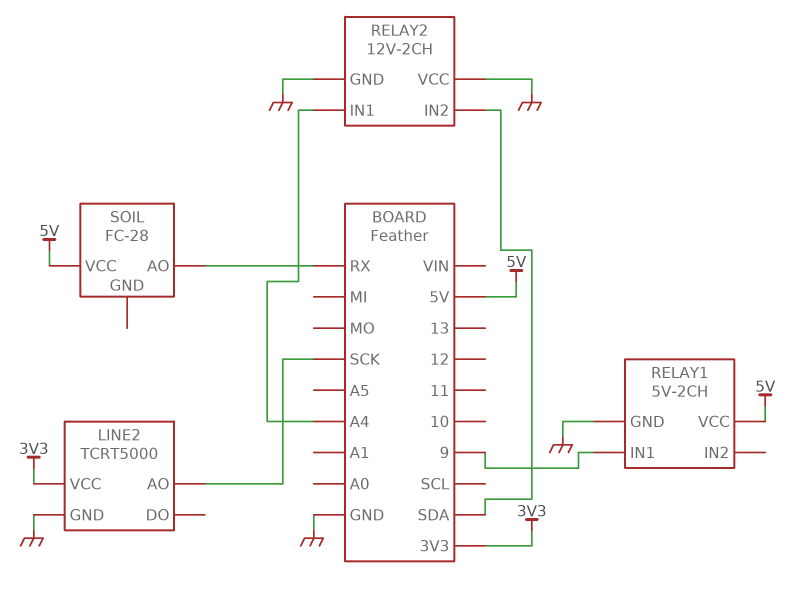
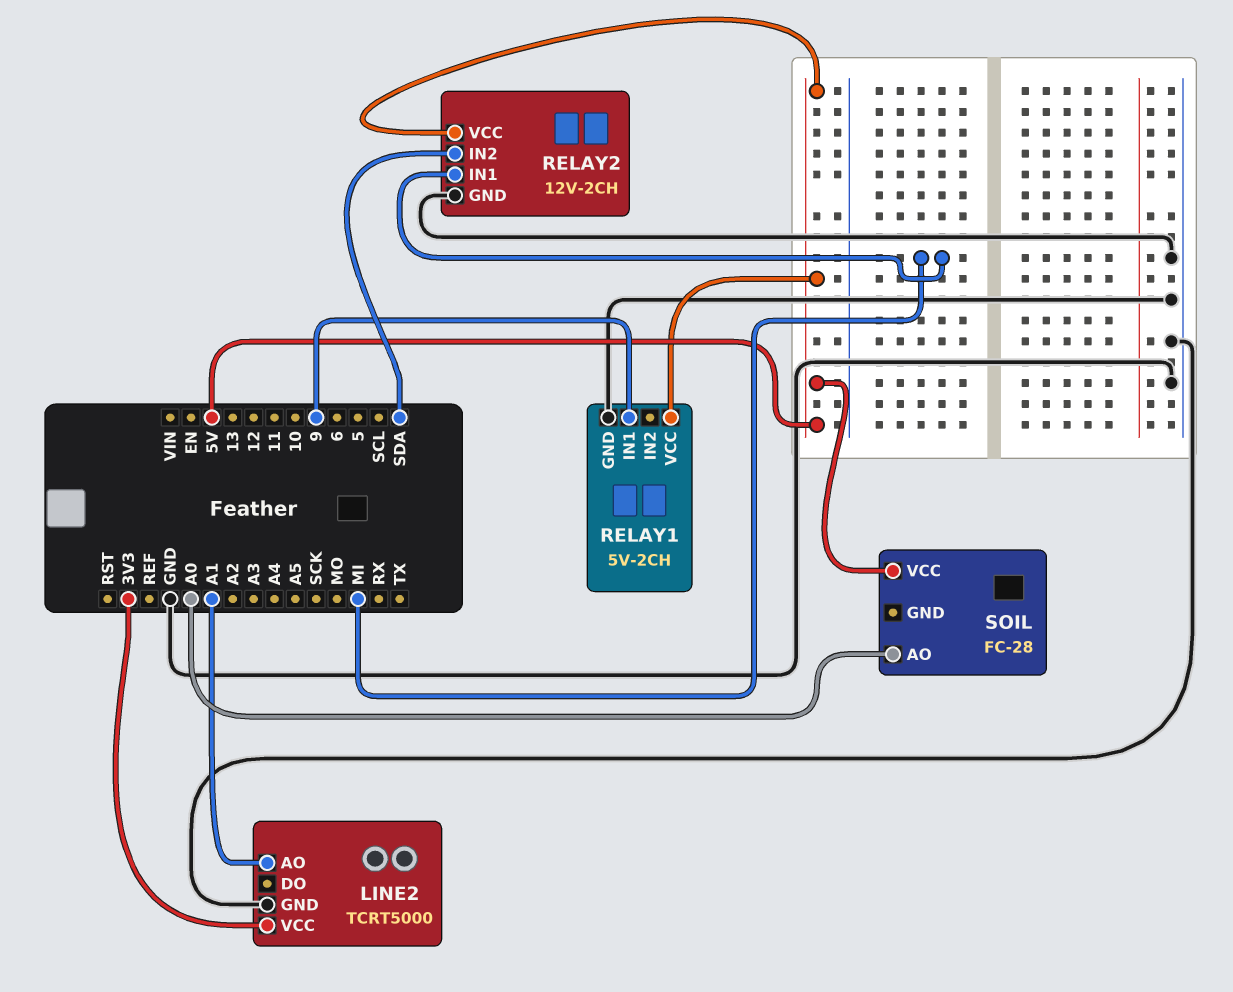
LINE2 pin AO: SCK -> A1
RELAY2 pin IN1: A4 -> MI
RELAY2 pin VCC: GND -> 5V
SOIL pin AO: RX -> A0

